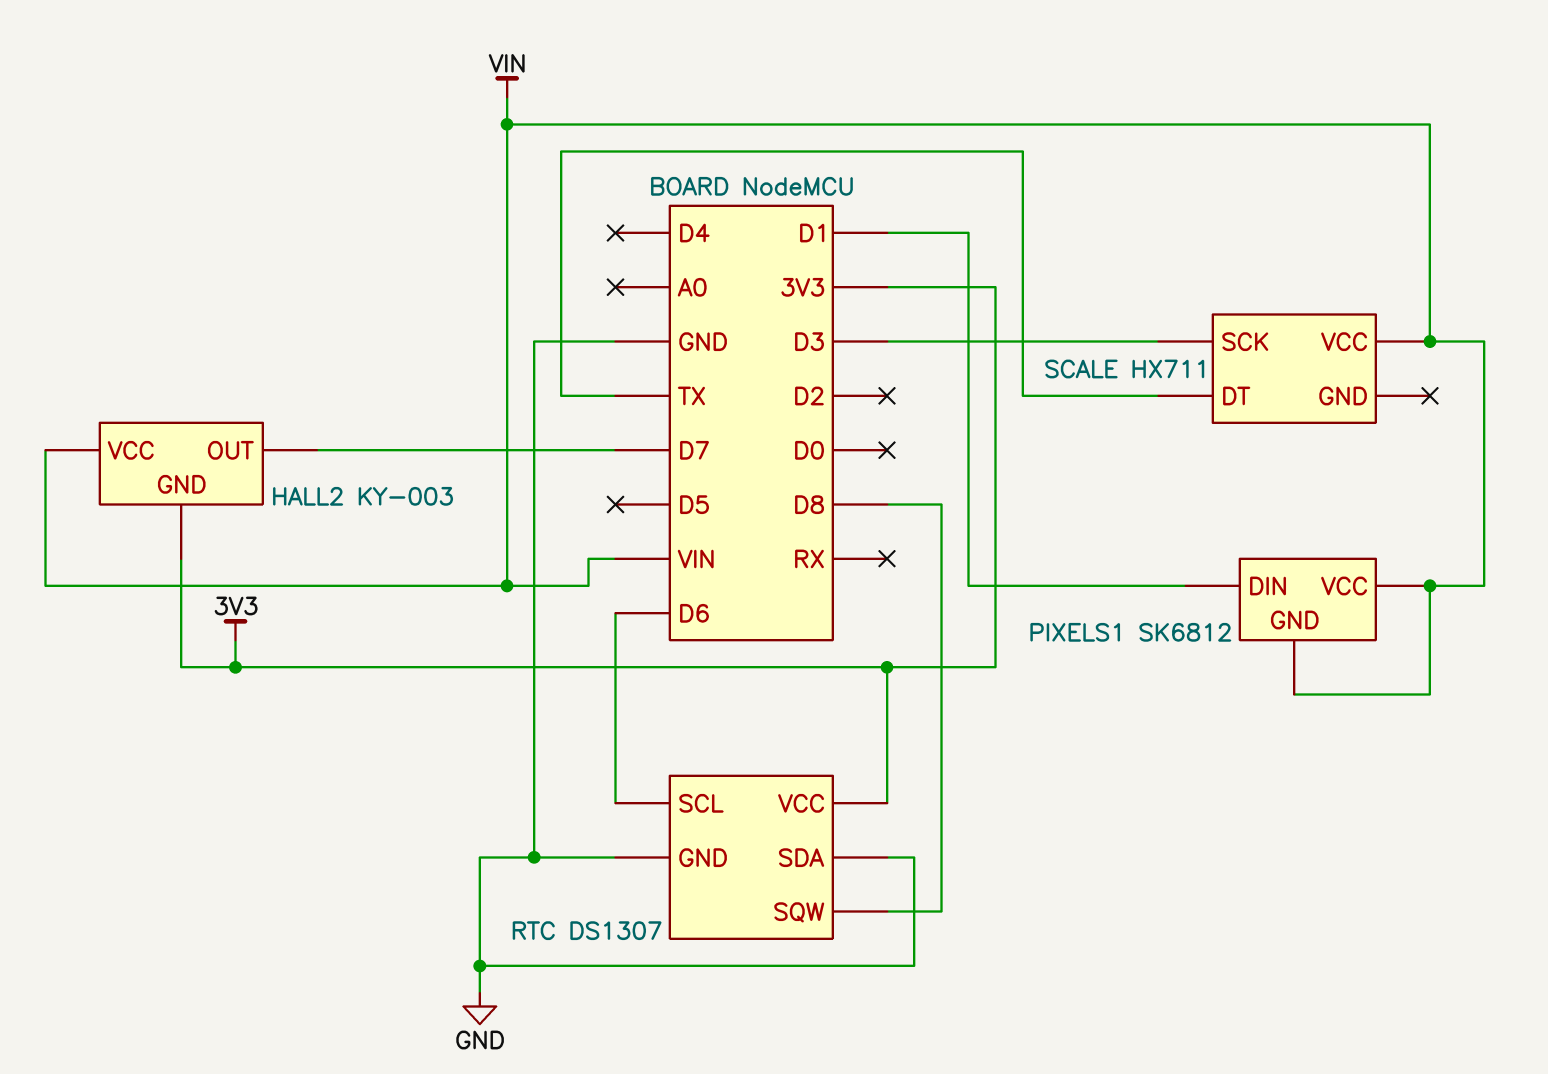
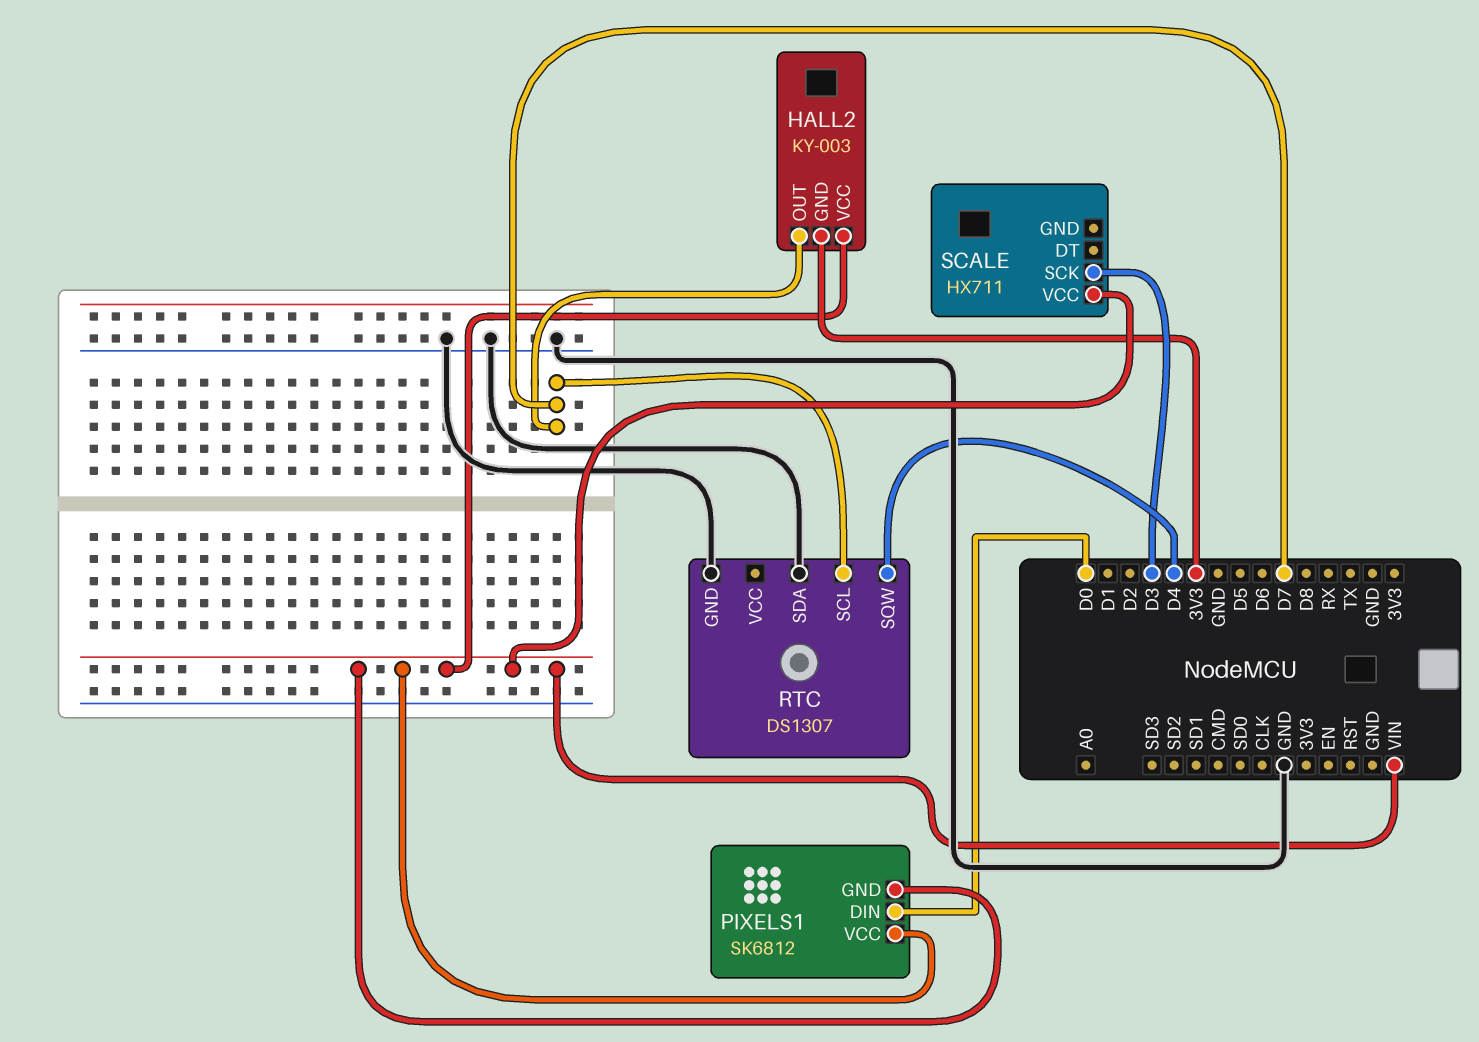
PIXELS1 pin DIN: D1 -> D0
RTC pin SCL: D6 -> D7
RTC pin SQW: D8 -> D4
RTC pin VCC: 3V3 -> none
SCALE pin DT: TX -> none

